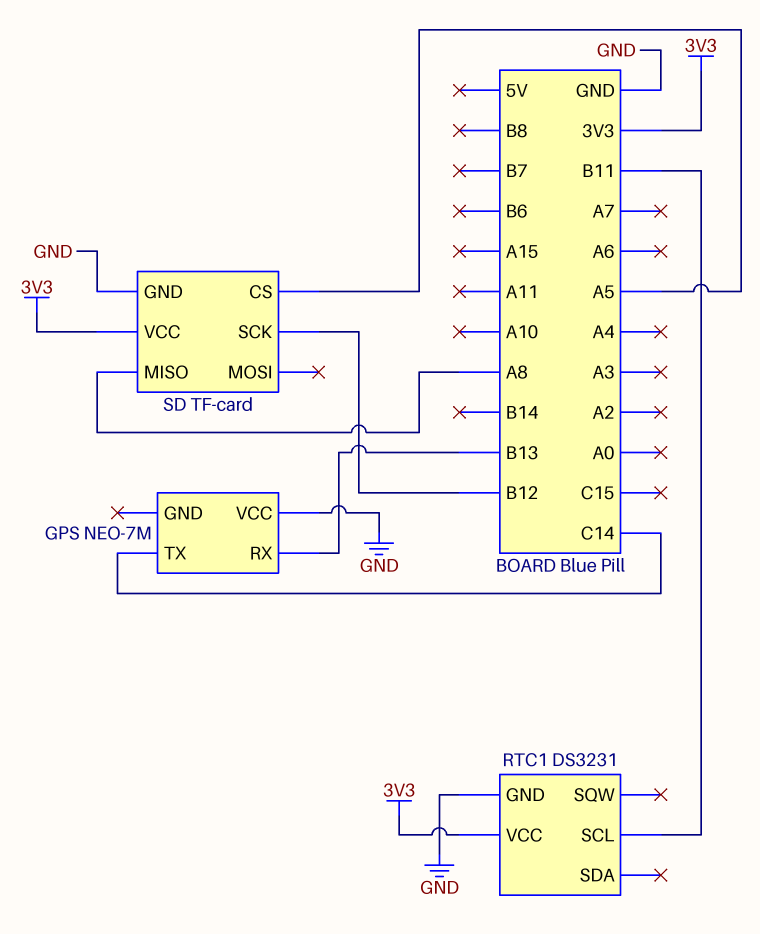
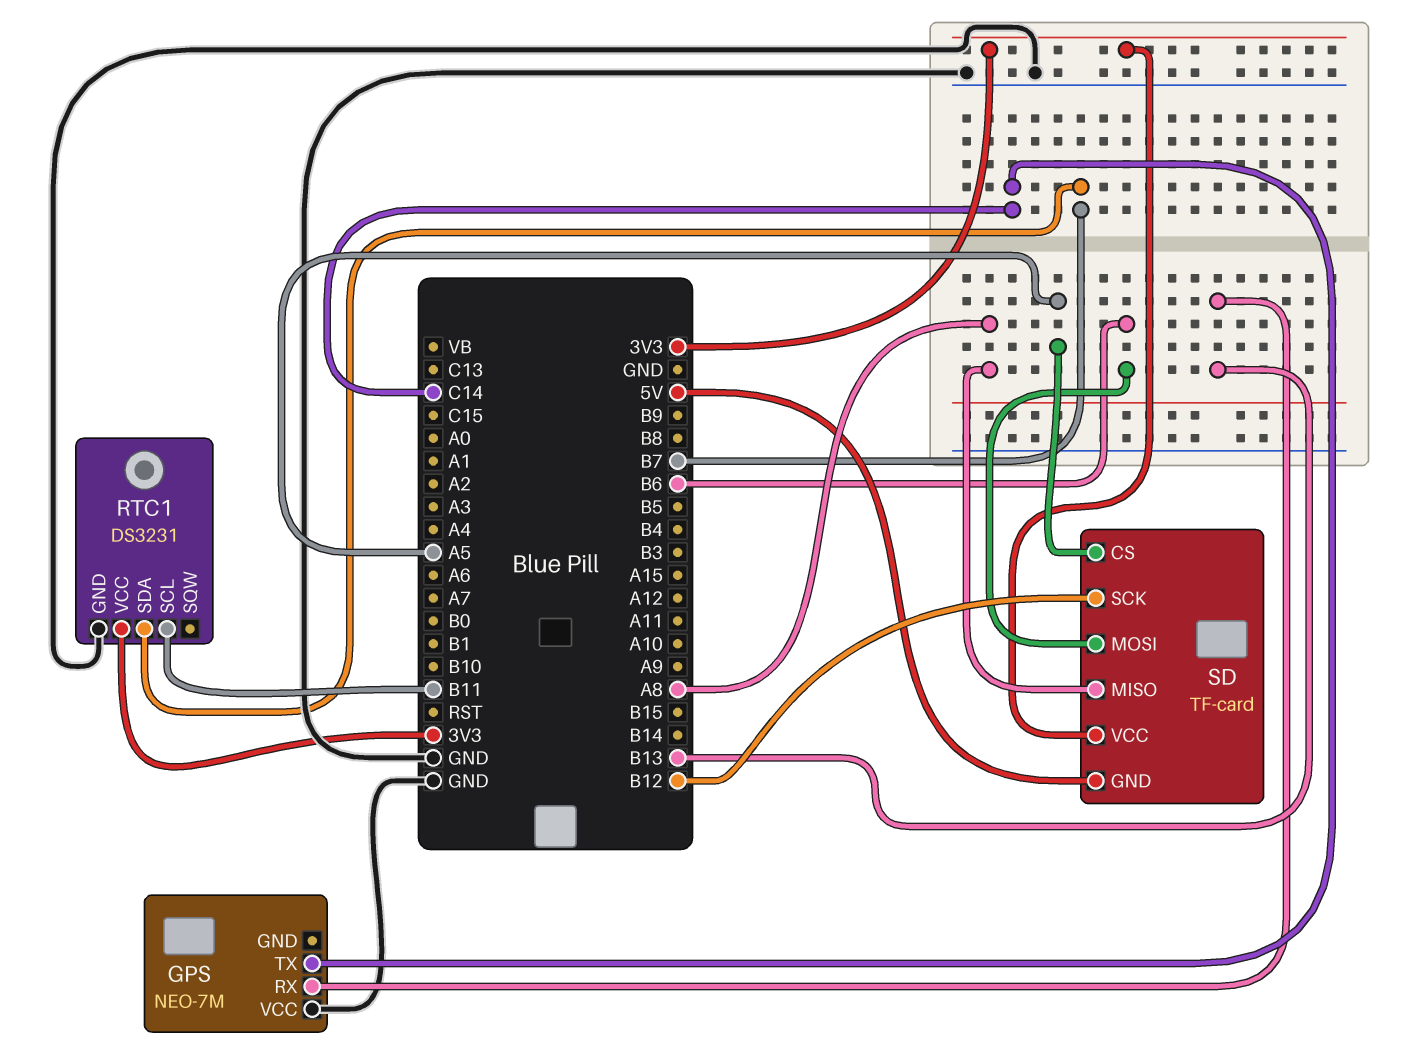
RTC1 pin SDA: none -> B7
SD pin GND: GND -> 5V
SD pin MOSI: none -> B6

